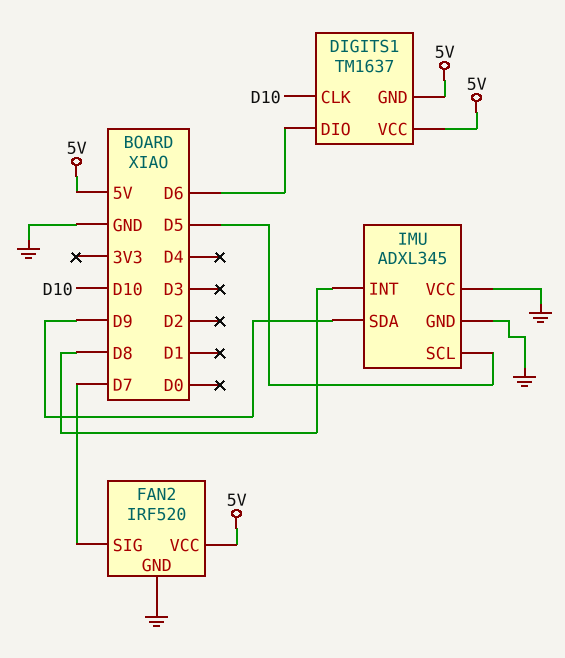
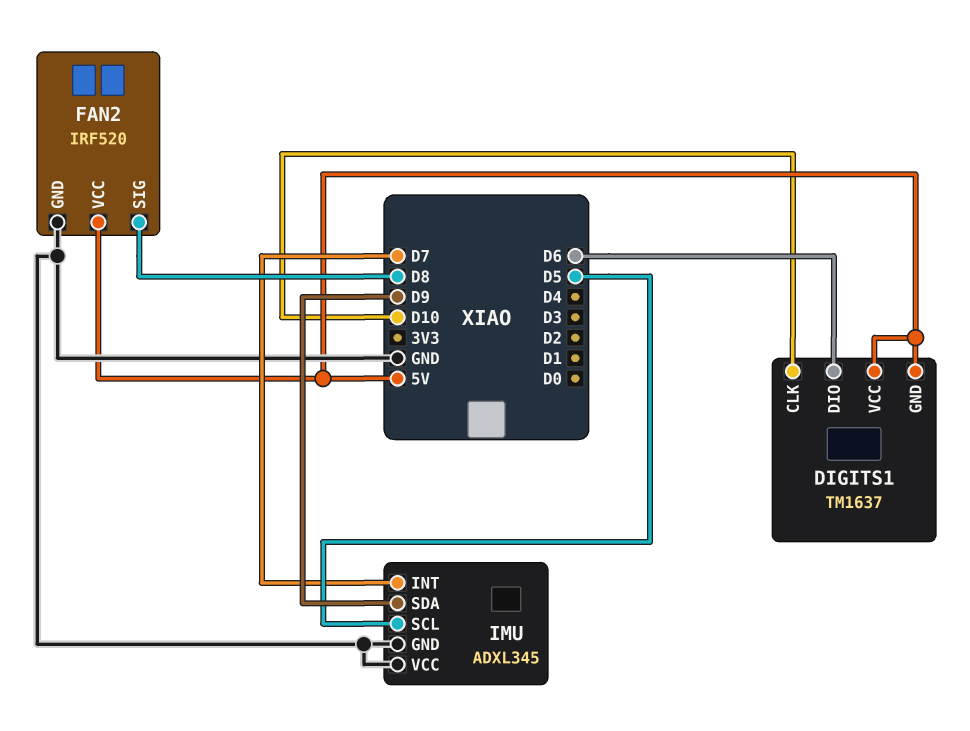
FAN2 pin SIG: D7 -> D8
IMU pin INT: D8 -> D7

